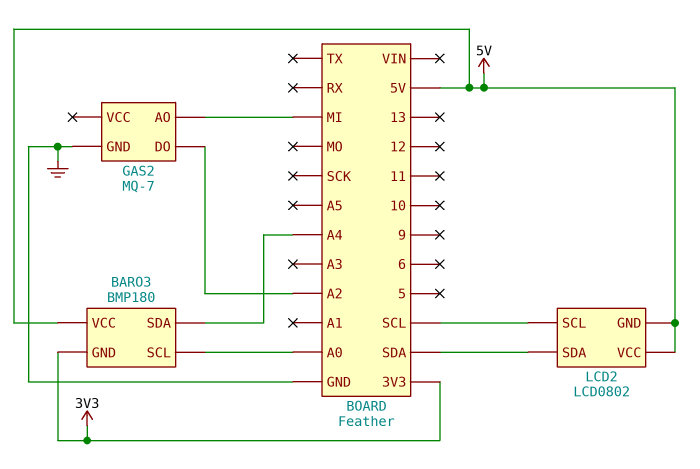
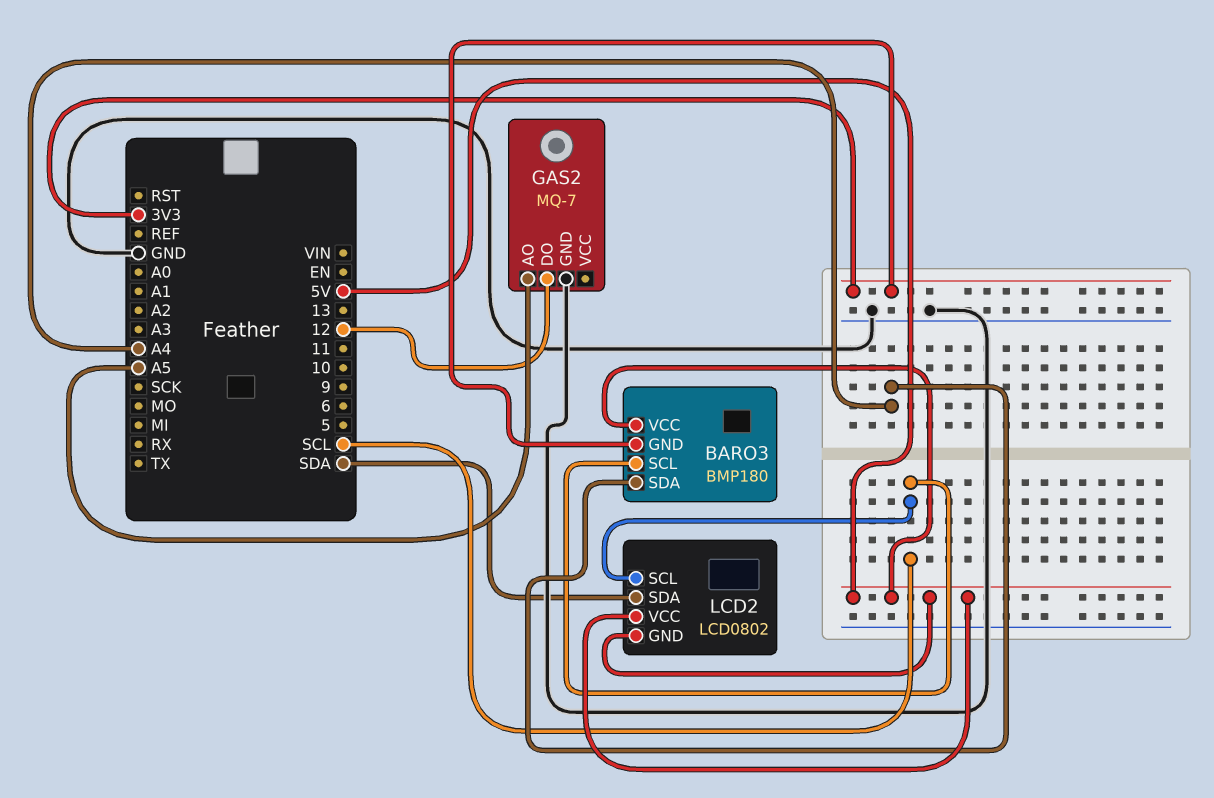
BARO3 pin SCL: A0 -> SCL
GAS2 pin AO: MI -> A5
GAS2 pin DO: A2 -> 12

